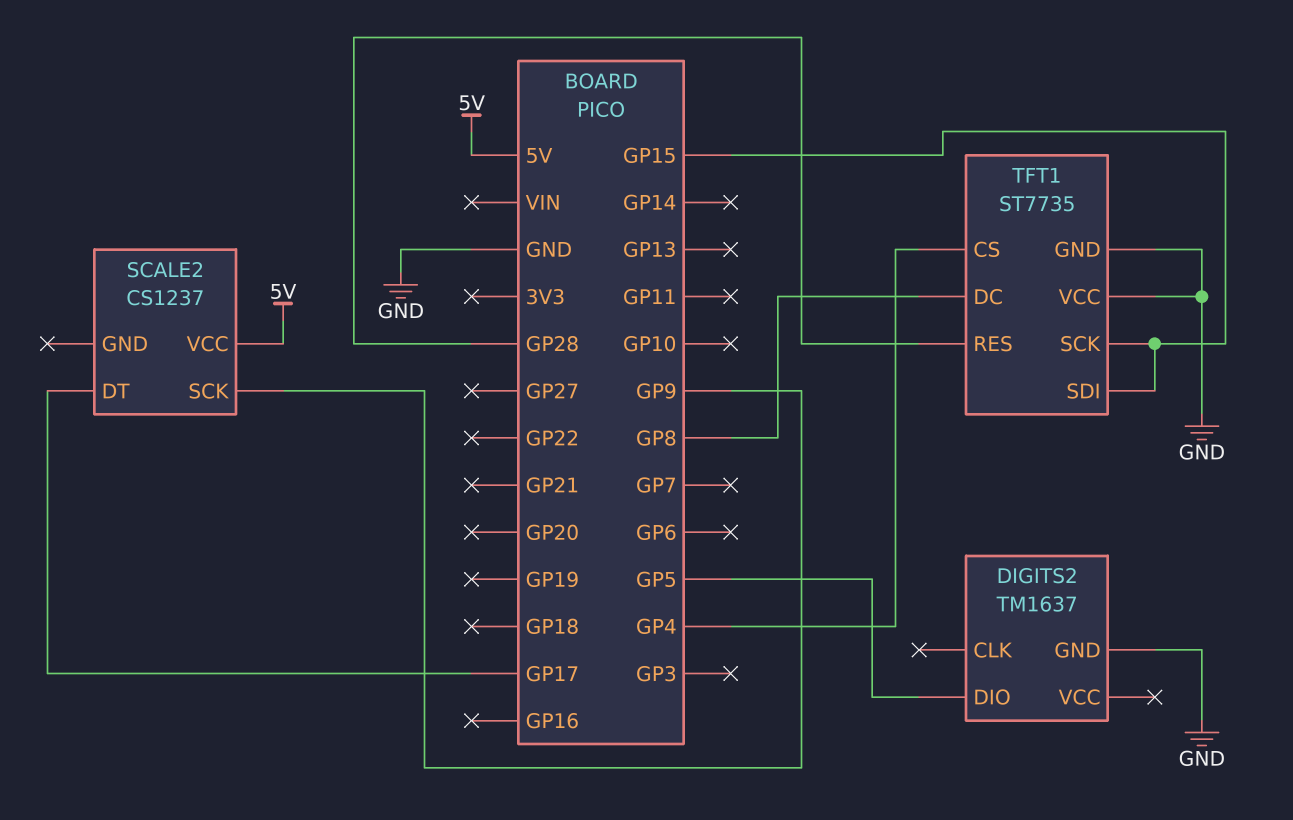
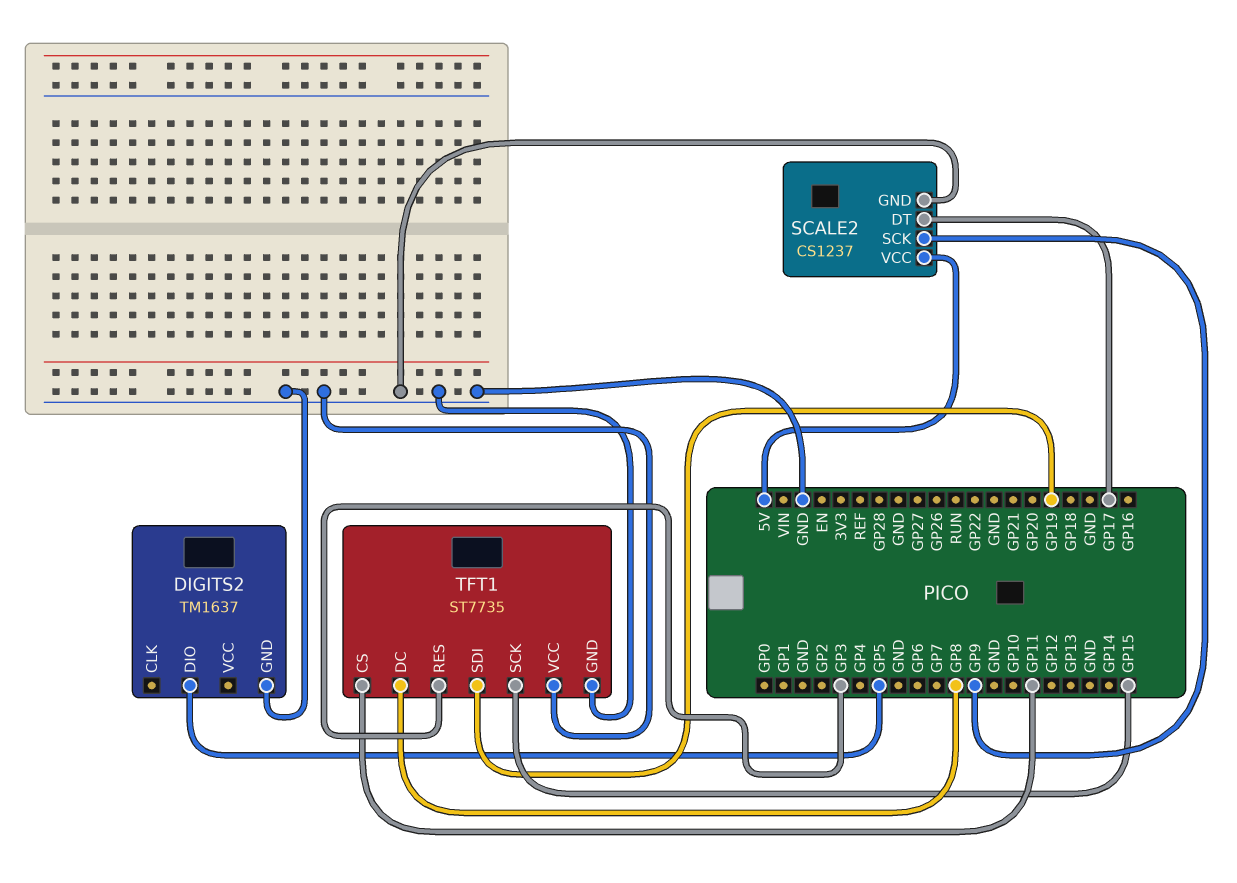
SCALE2 pin GND: none -> GND
TFT1 pin CS: GP4 -> GP11
TFT1 pin RES: GP28 -> GP3
TFT1 pin SDI: GP15 -> GP19

